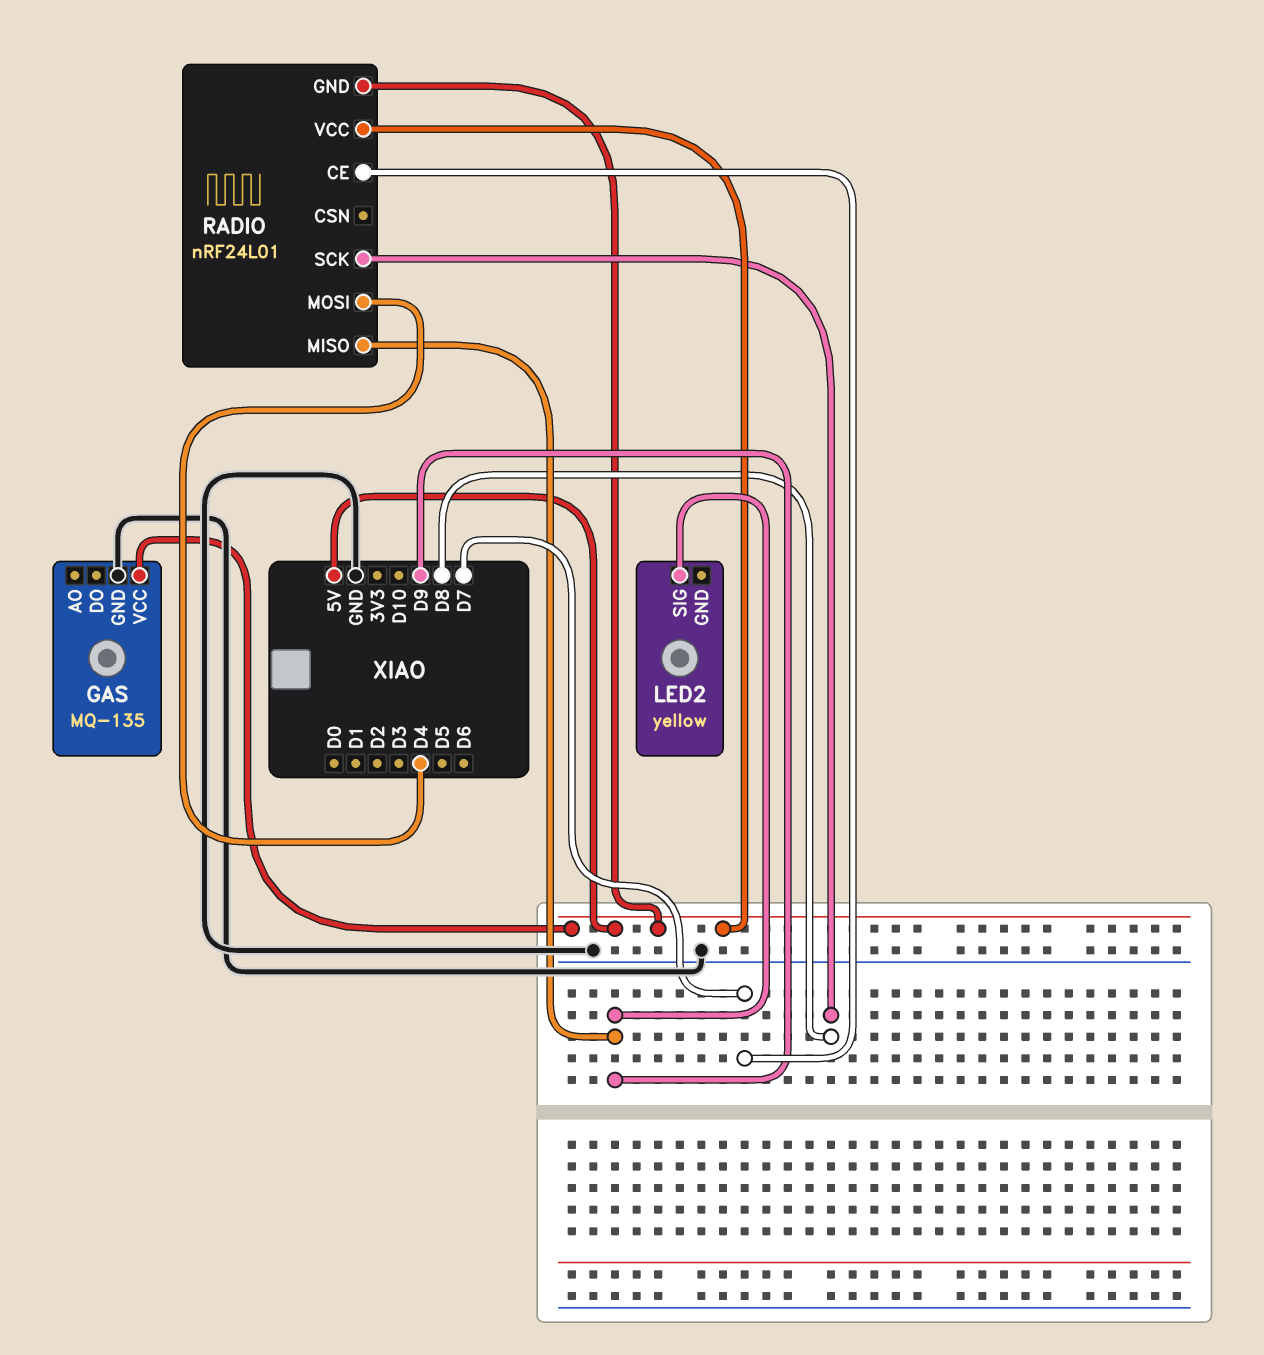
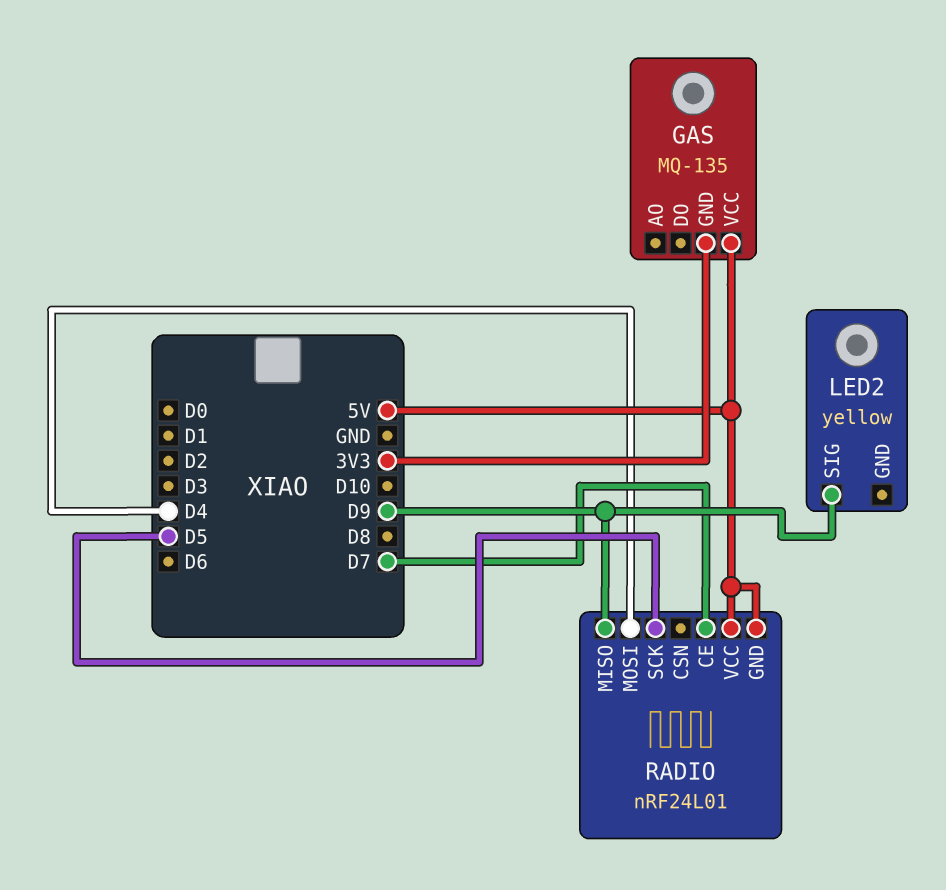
GAS pin GND: GND -> 3V3
RADIO pin SCK: D8 -> D5

